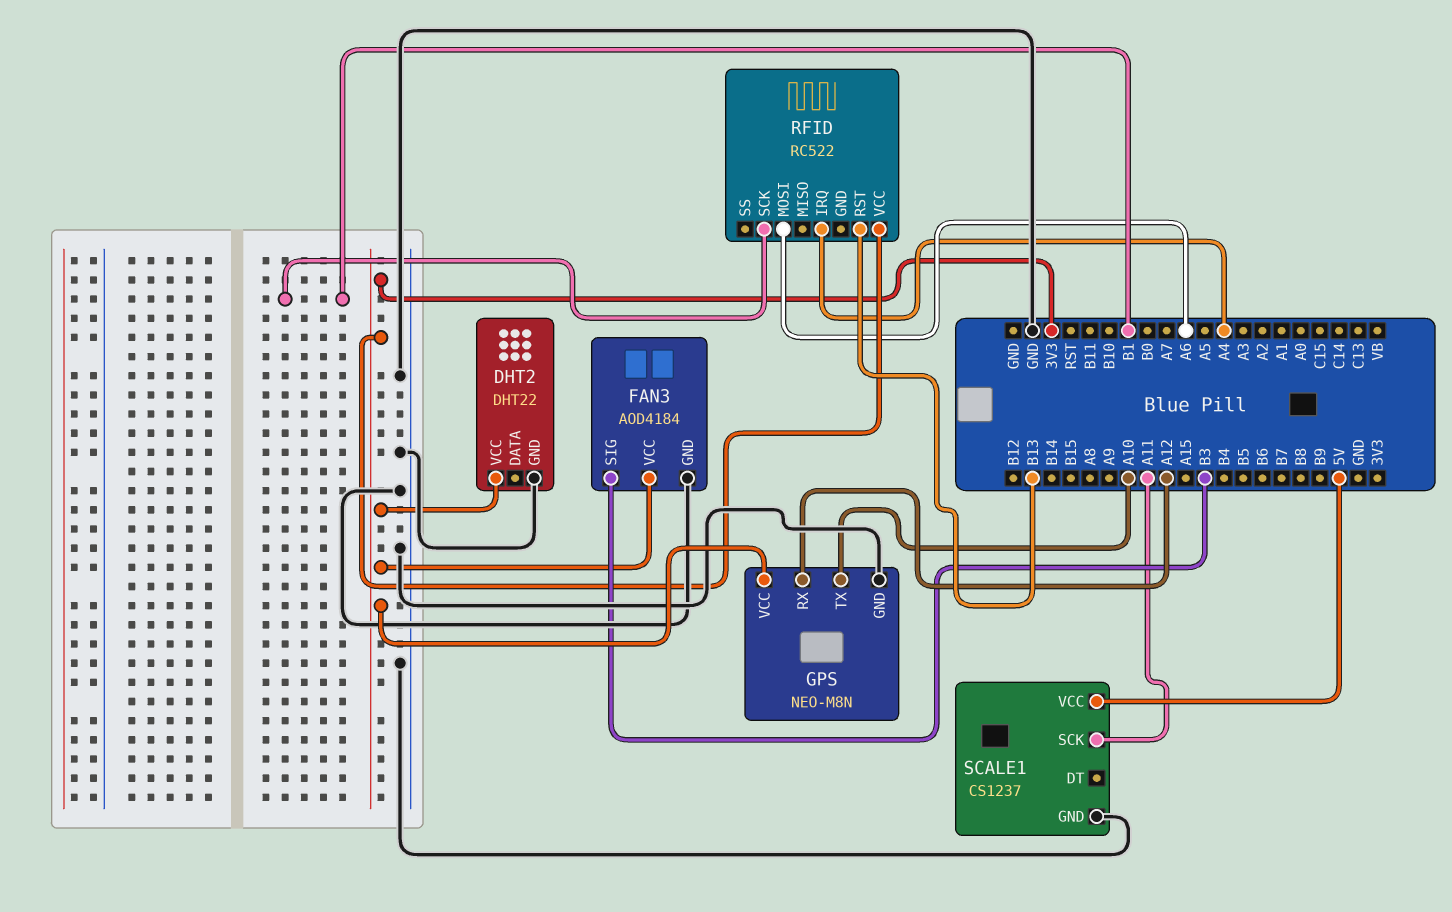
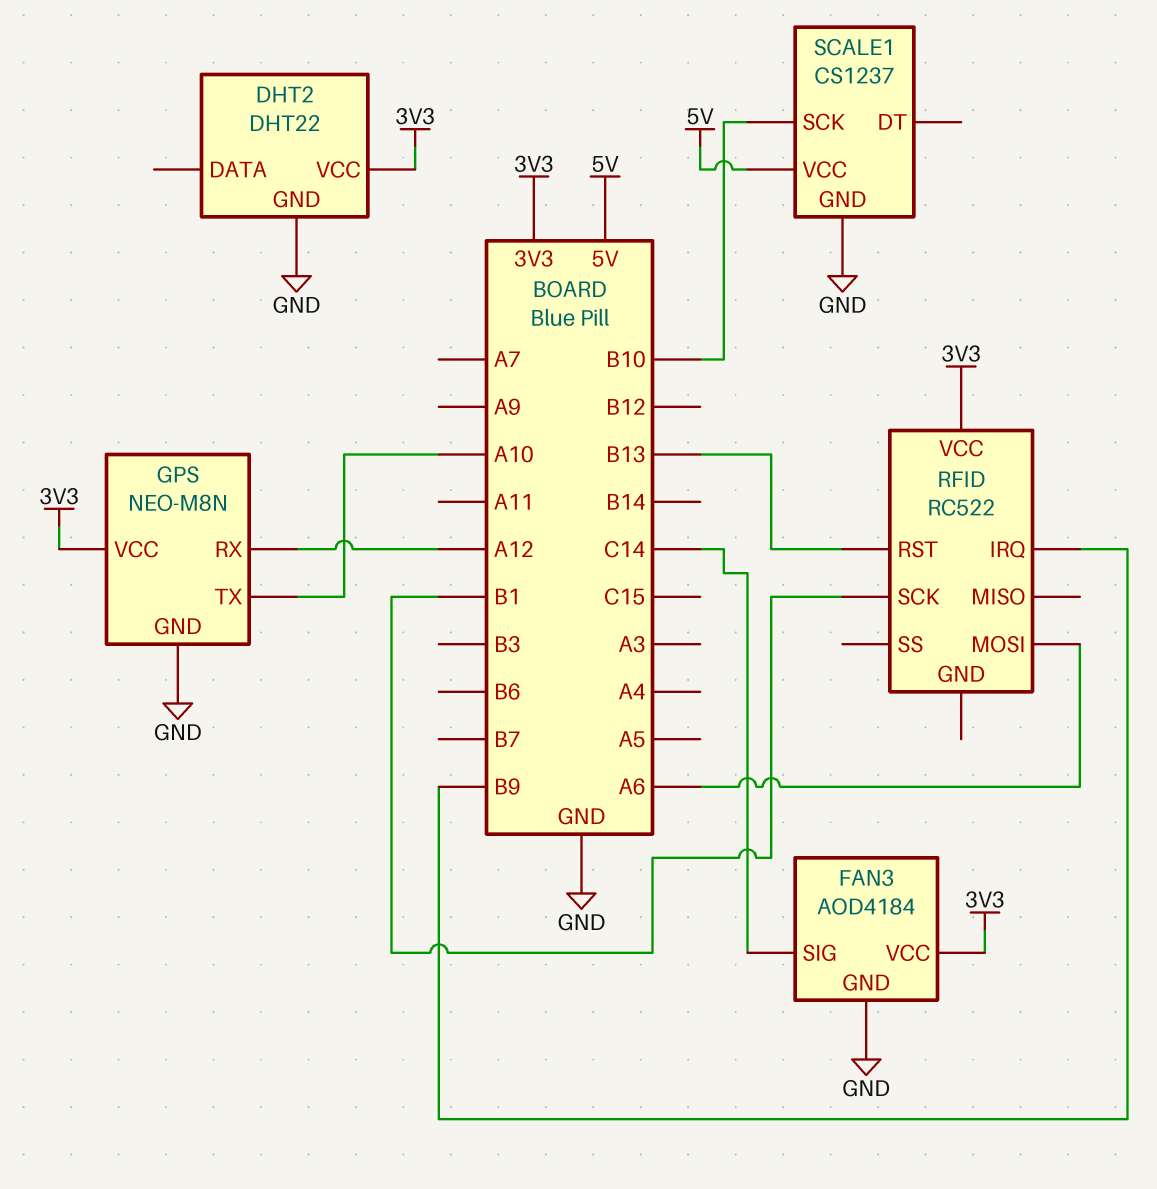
FAN3 pin SIG: B3 -> C14
RFID pin IRQ: A4 -> B9
SCALE1 pin SCK: A11 -> B10

